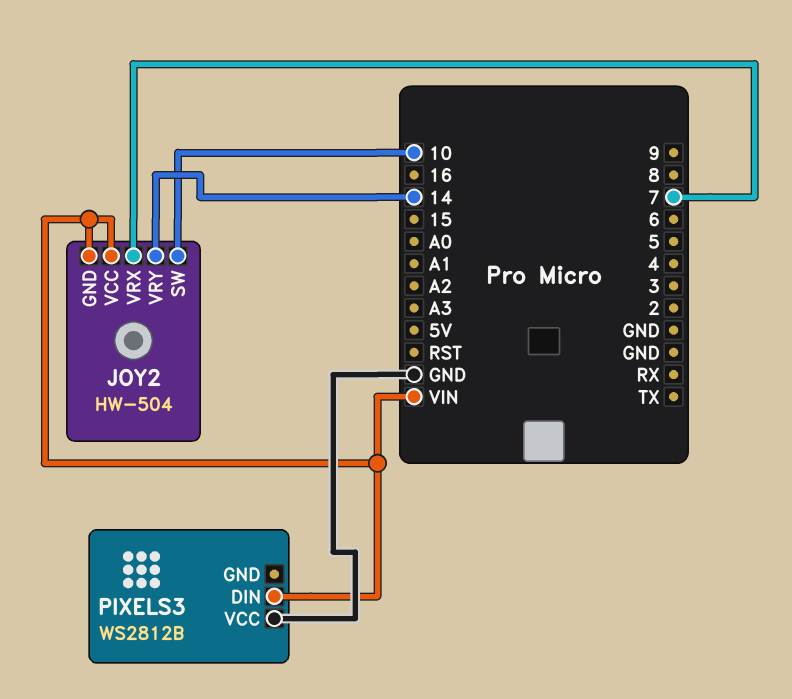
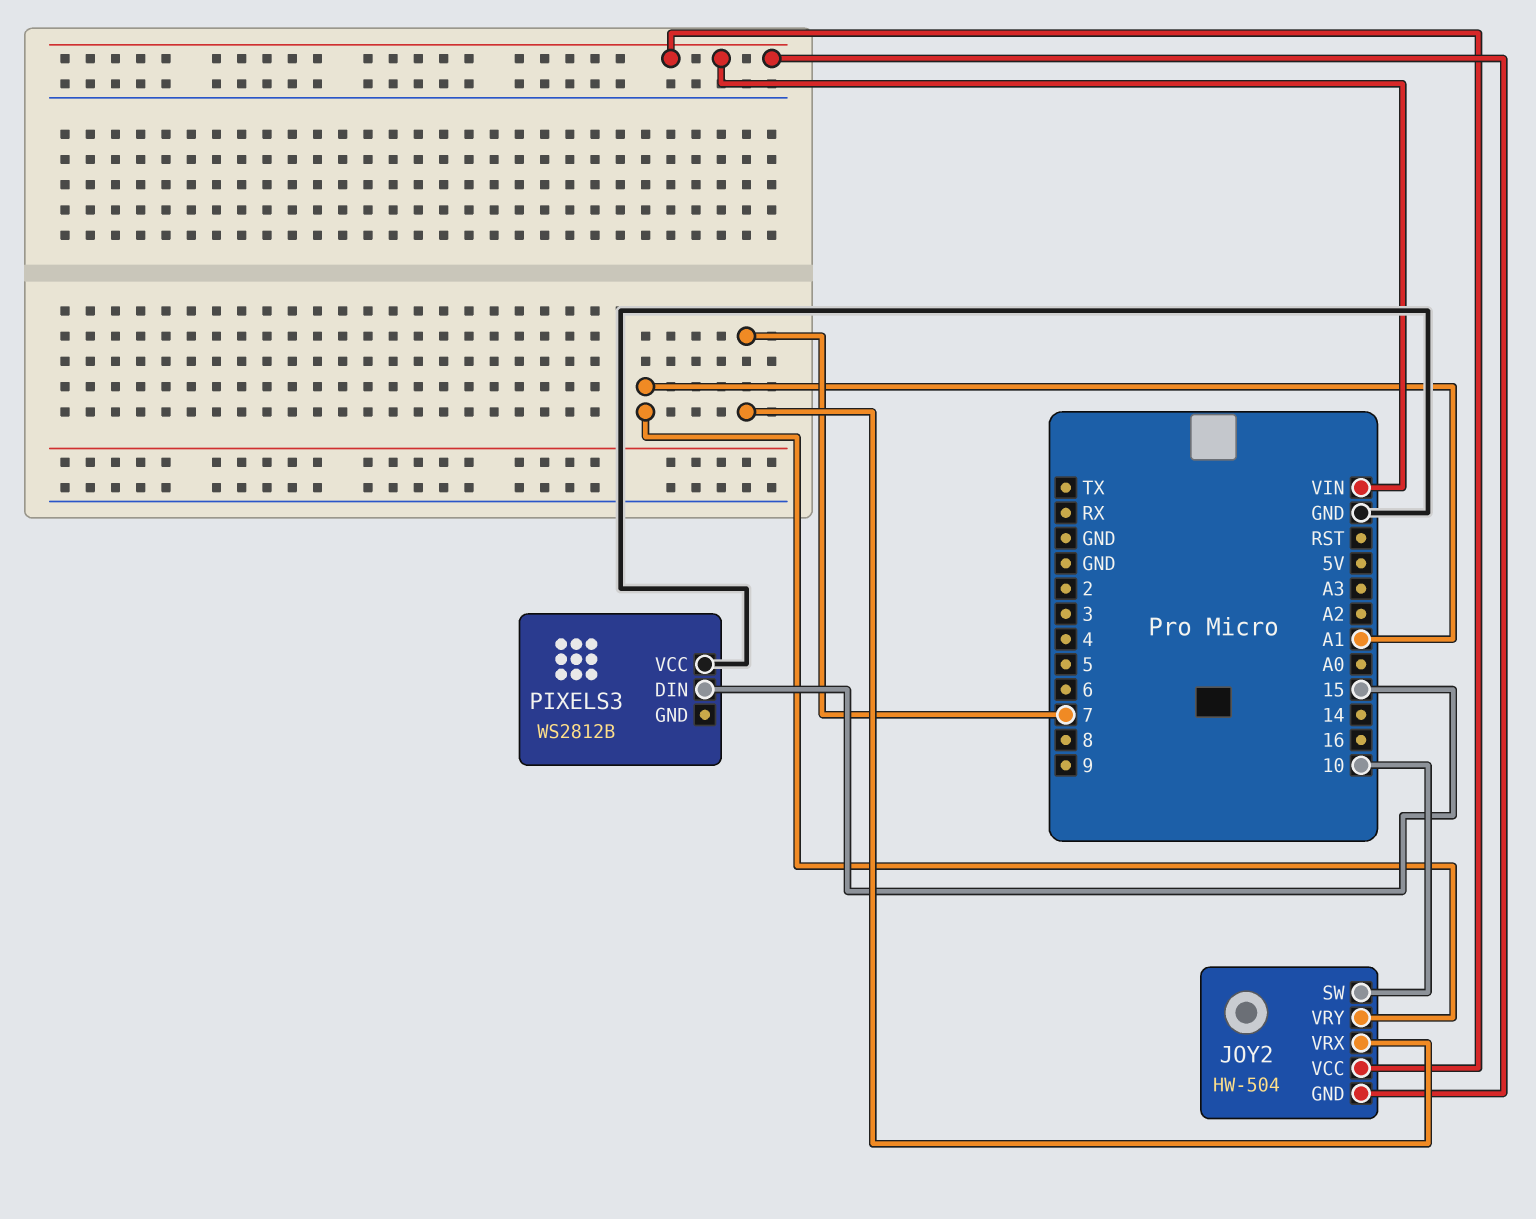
JOY2 pin VRY: 14 -> A1
PIXELS3 pin DIN: VIN -> 15

